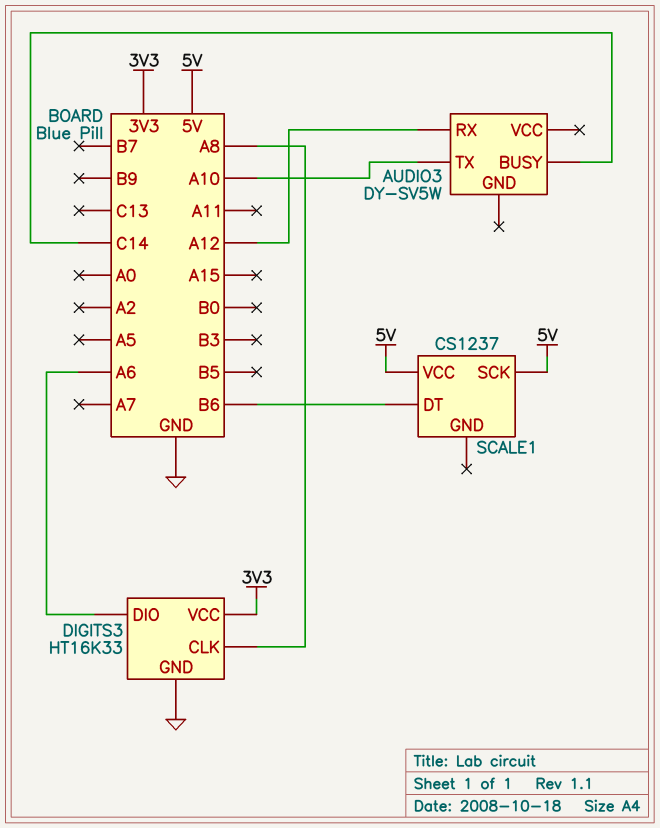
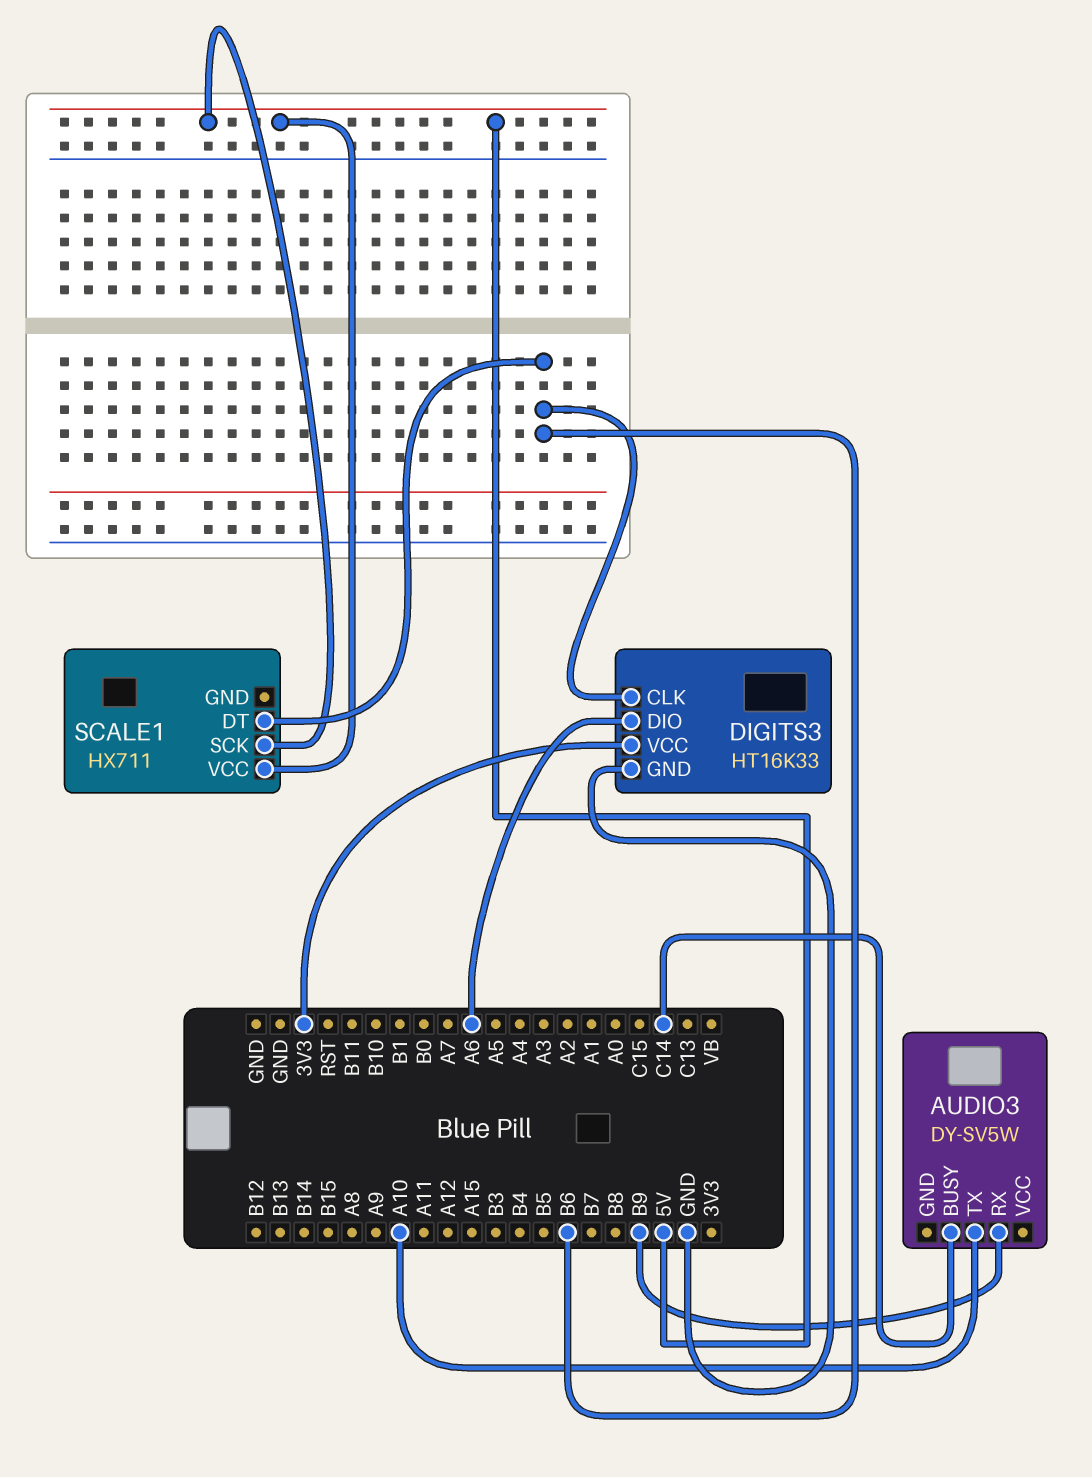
AUDIO3 pin RX: A12 -> B9
DIGITS3 pin CLK: A8 -> B6
SCALE1: CS1237 -> HX711

